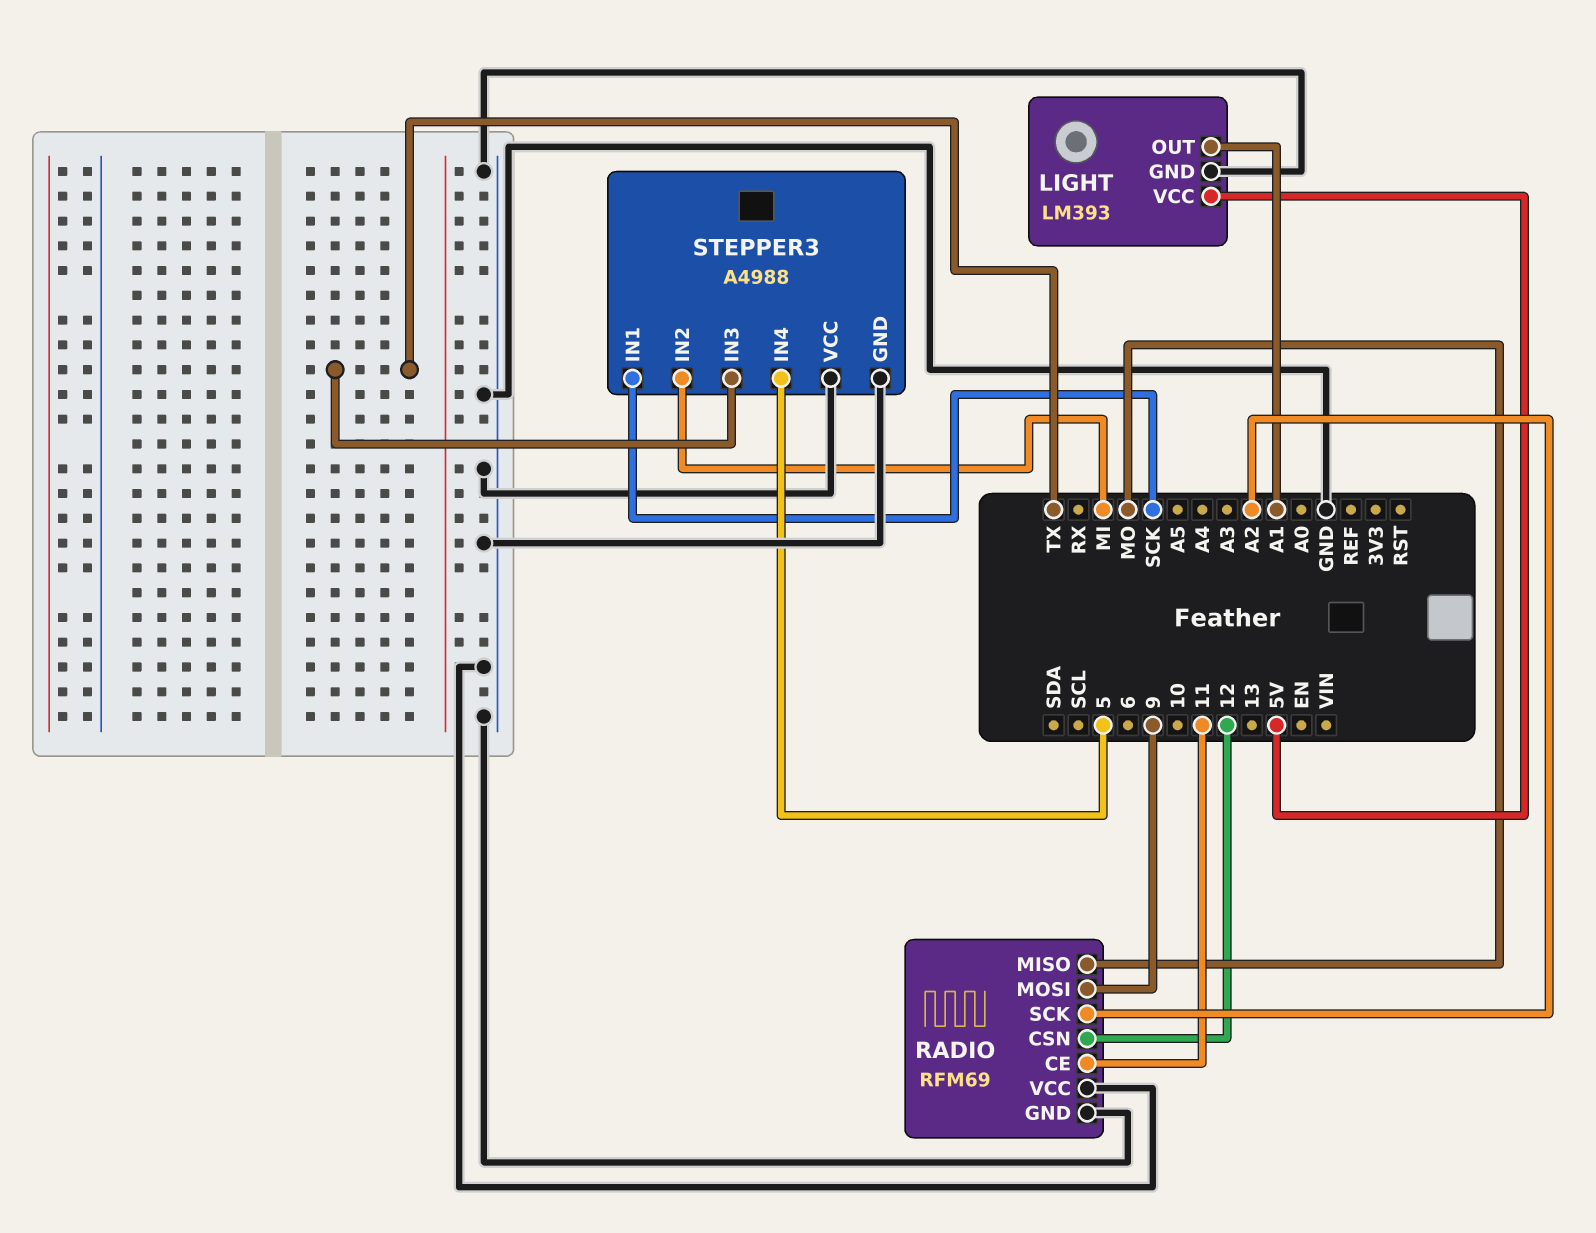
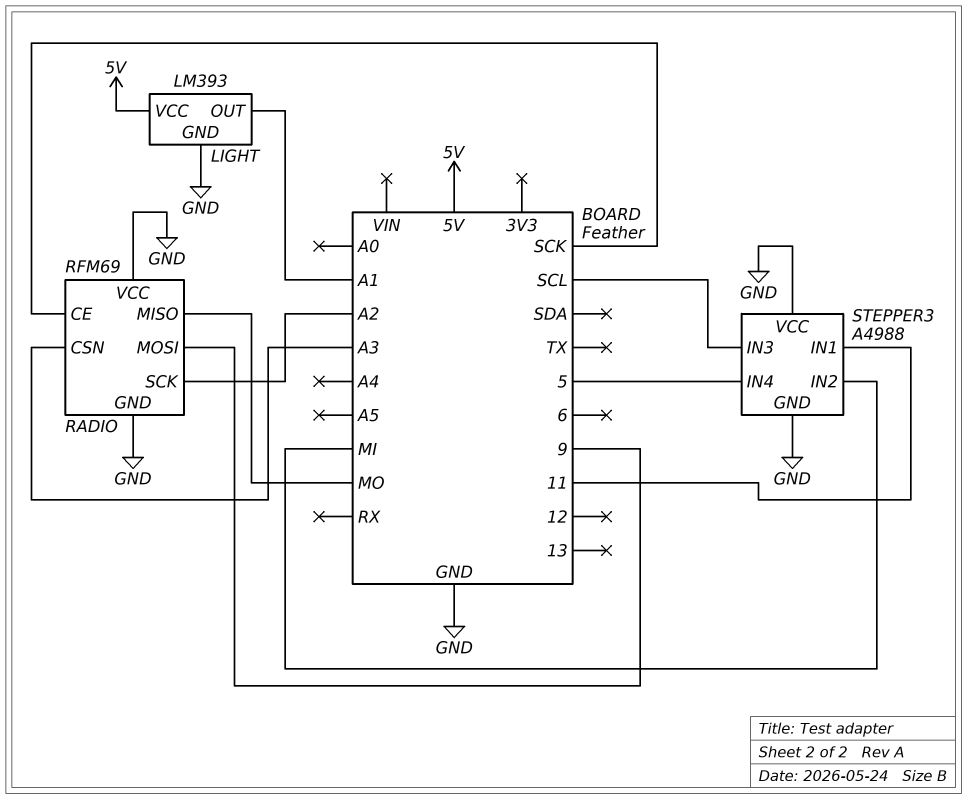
RADIO pin CE: 11 -> SCK
RADIO pin CSN: 12 -> A3
STEPPER3 pin IN1: SCK -> 11
STEPPER3 pin IN3: TX -> SCL

